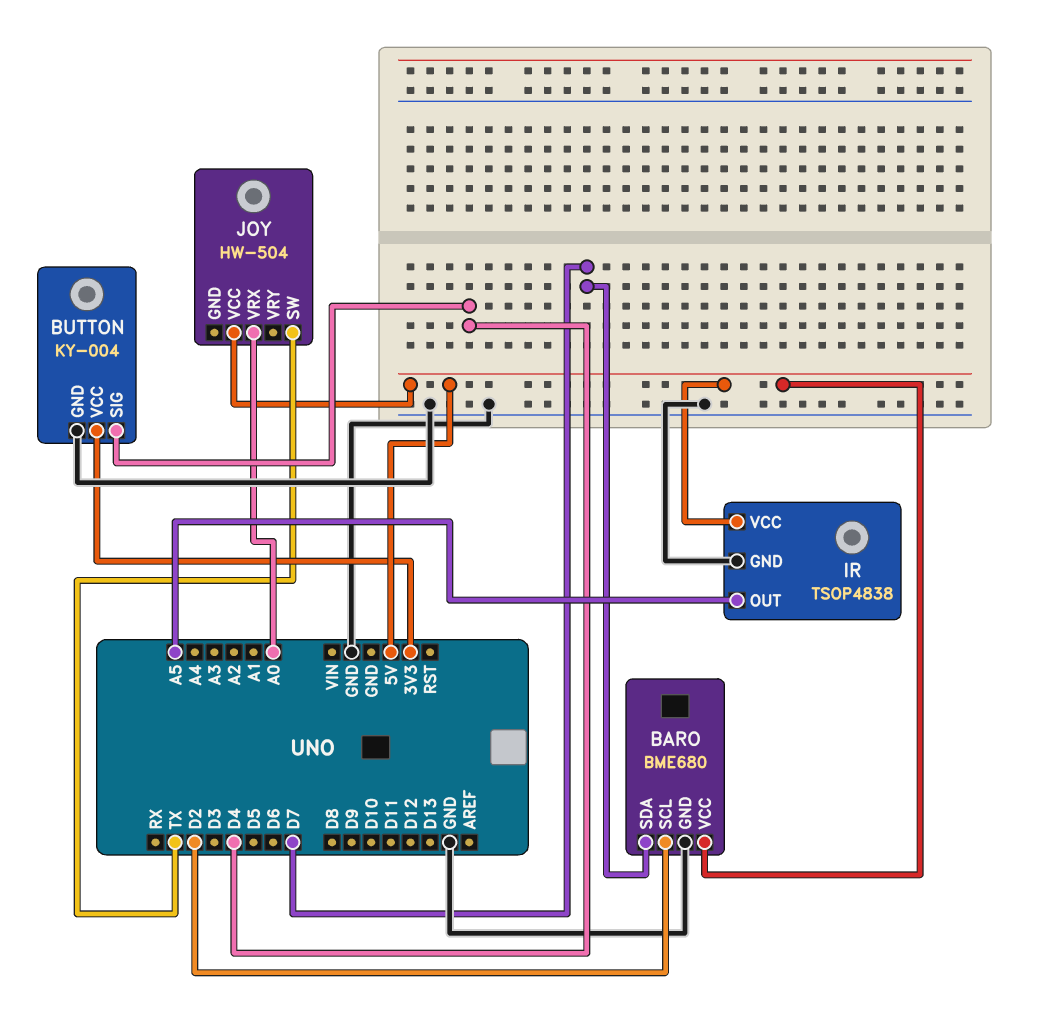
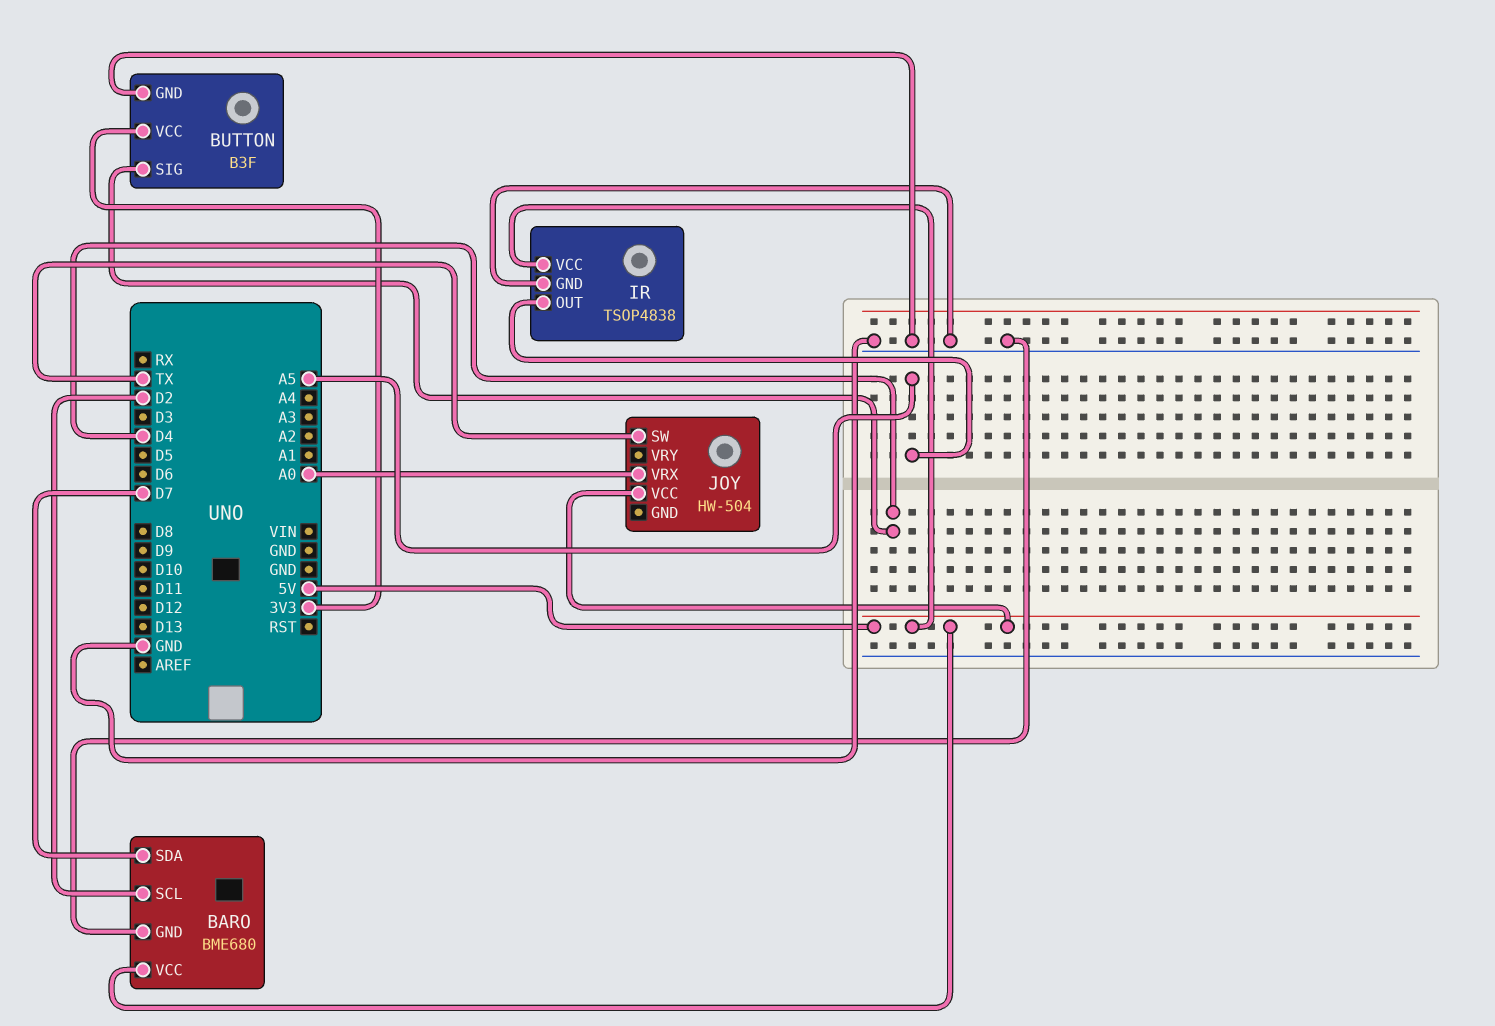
BUTTON: KY-004 -> B3F

